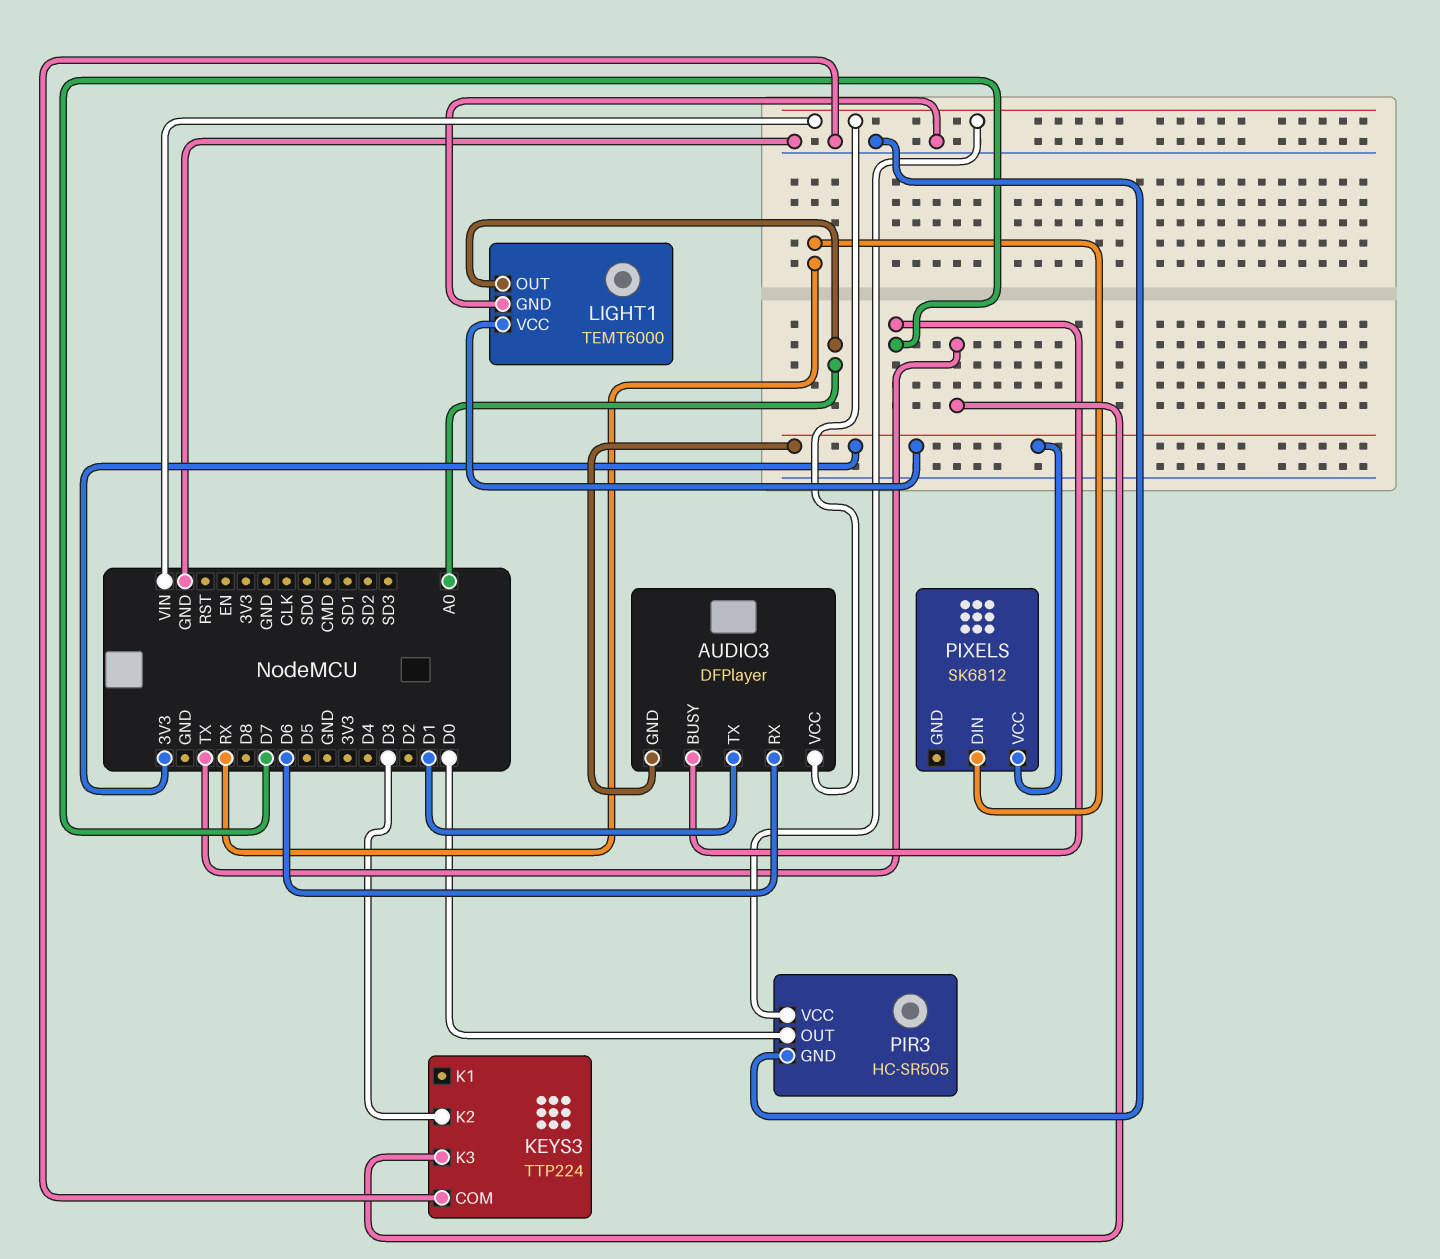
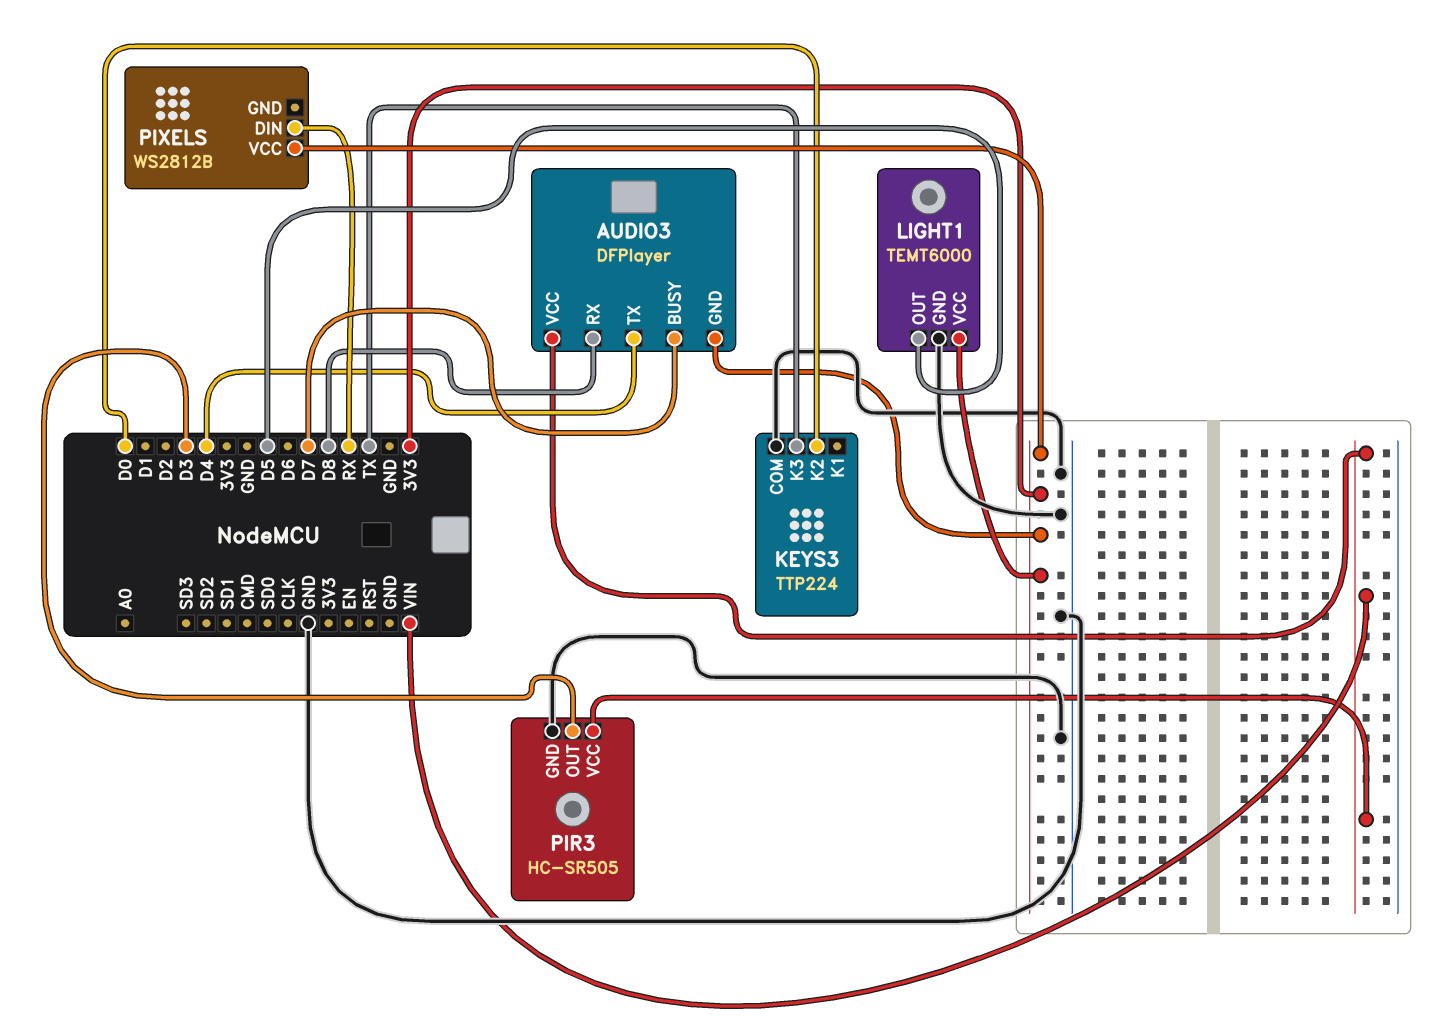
AUDIO3 pin RX: D6 -> D8
AUDIO3 pin TX: D1 -> D4
KEYS3 pin K2: D3 -> D0
LIGHT1 pin OUT: A0 -> D5
PIR3 pin OUT: D0 -> D3
PIXELS: SK6812 -> WS2812B

